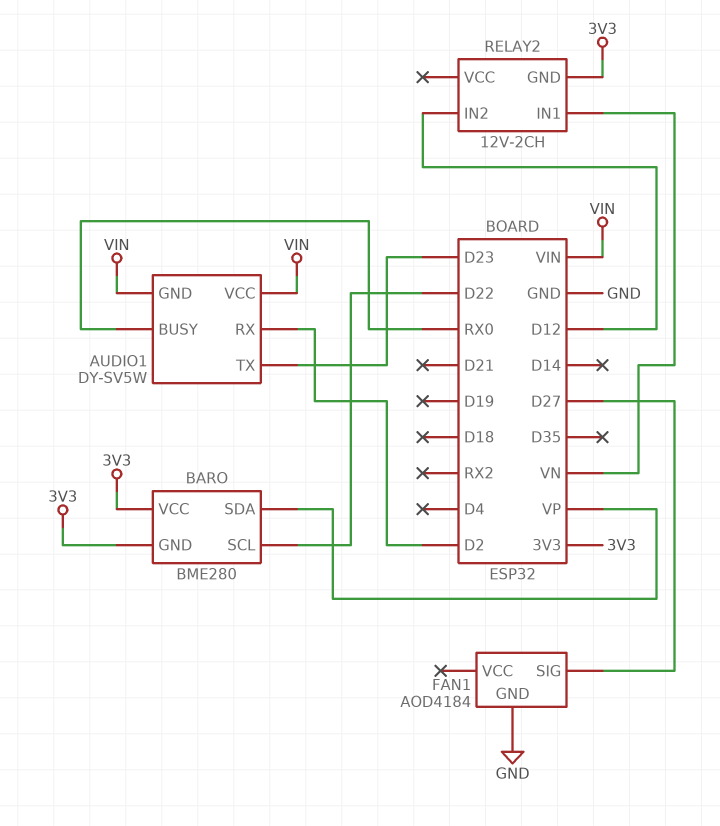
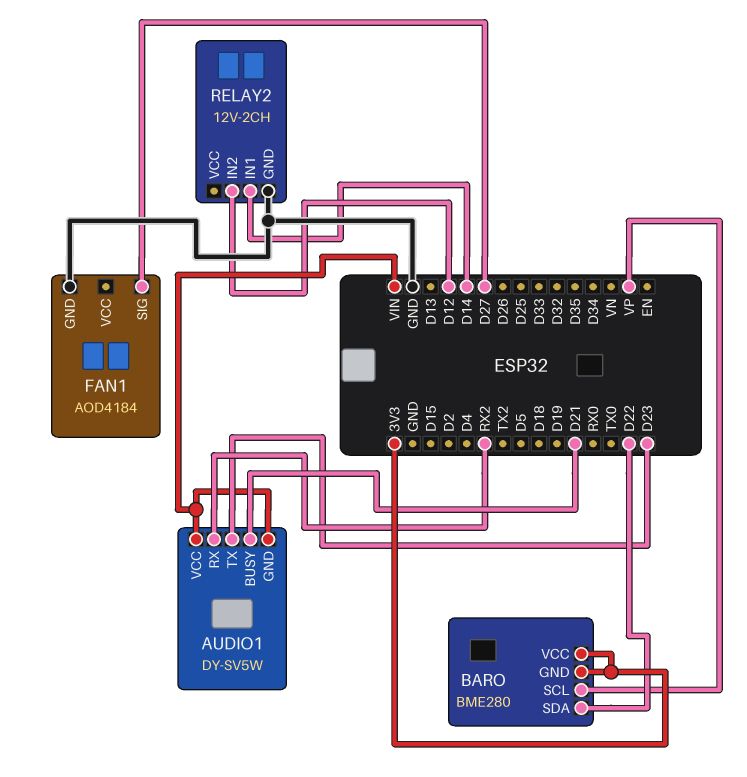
AUDIO1 pin BUSY: RX0 -> D21
AUDIO1 pin RX: D2 -> RX2
BARO pin SCL: D22 -> VP
BARO pin SDA: VP -> D22
RELAY2 pin GND: 3V3 -> GND
RELAY2 pin IN1: VN -> D14

